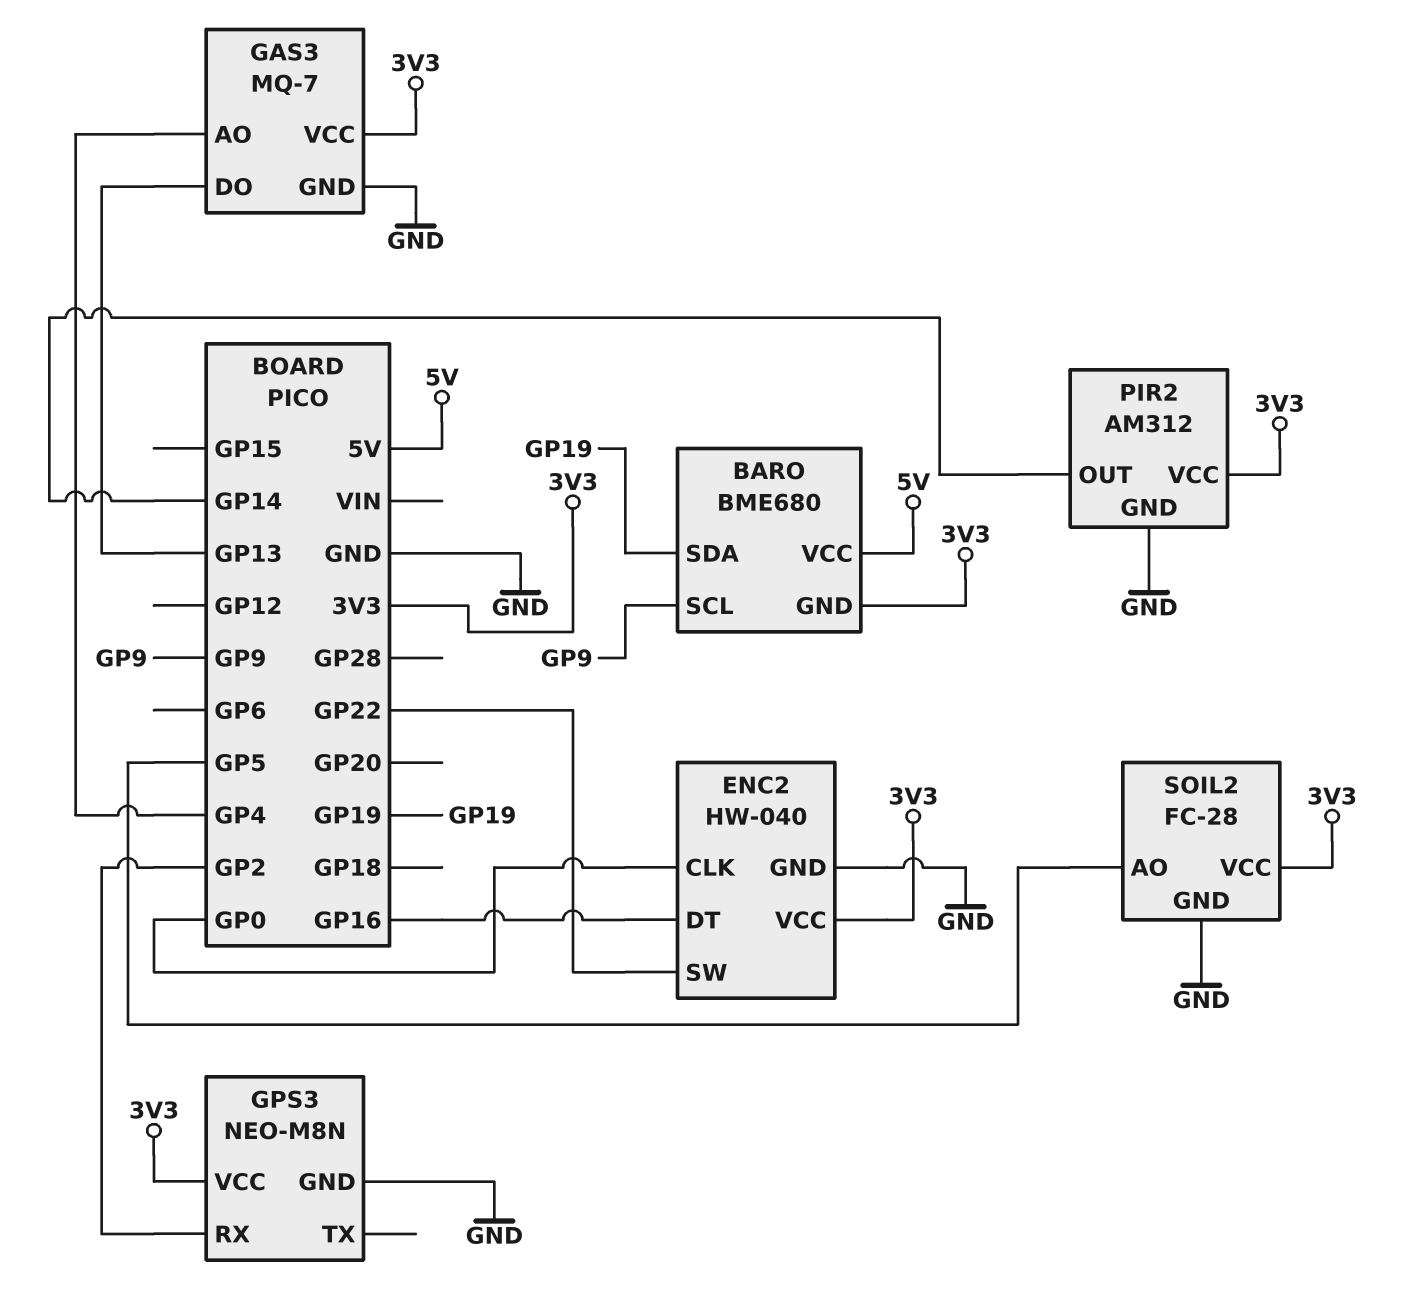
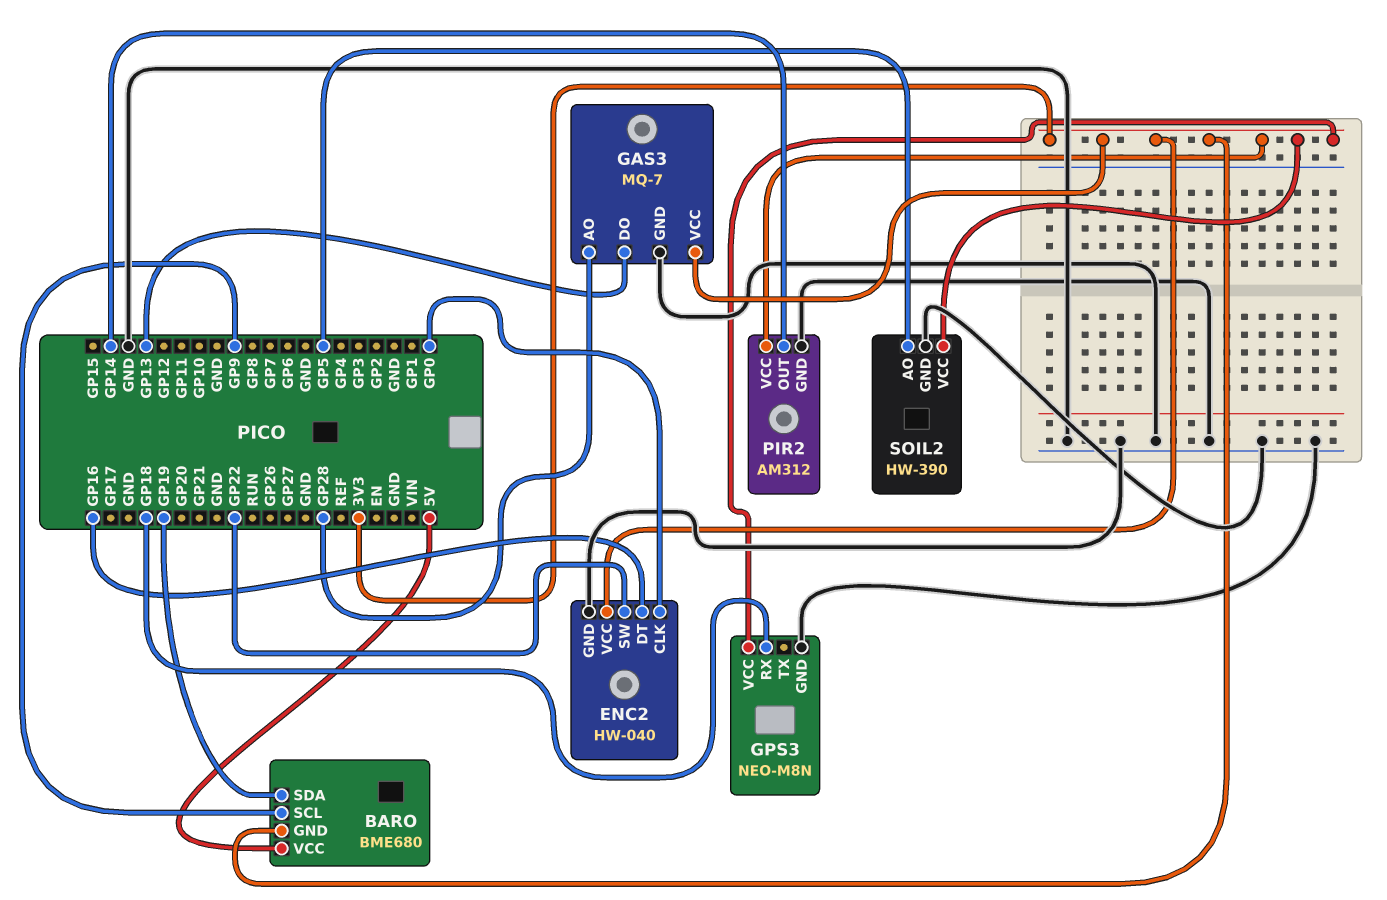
GAS3 pin AO: GP4 -> GP28
GPS3 pin RX: GP2 -> GP18
SOIL2: FC-28 -> HW-390

